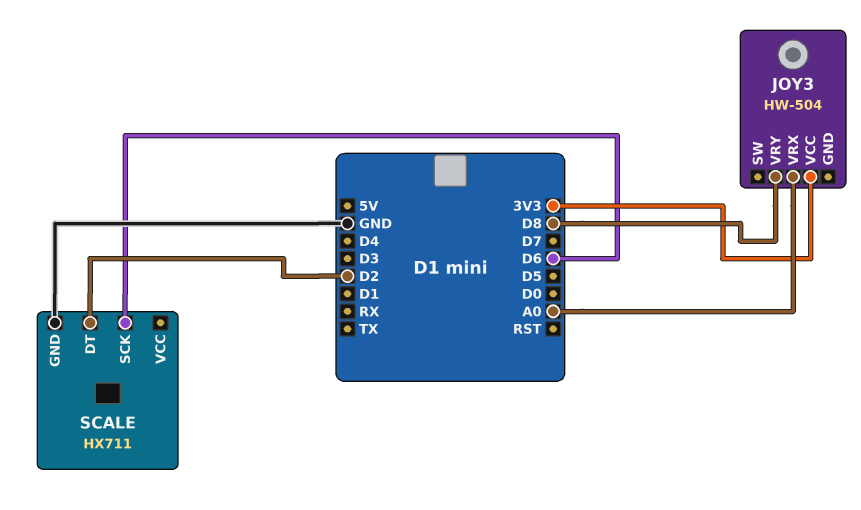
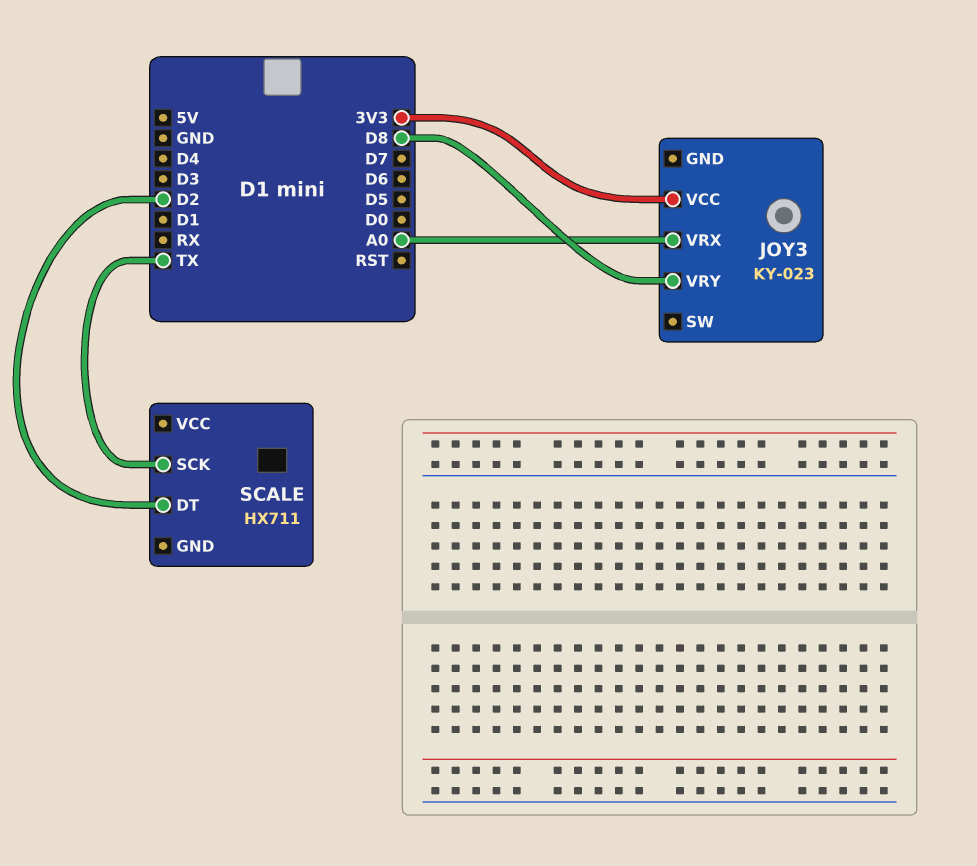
JOY3: HW-504 -> KY-023
SCALE pin GND: GND -> none
SCALE pin SCK: D6 -> TX

